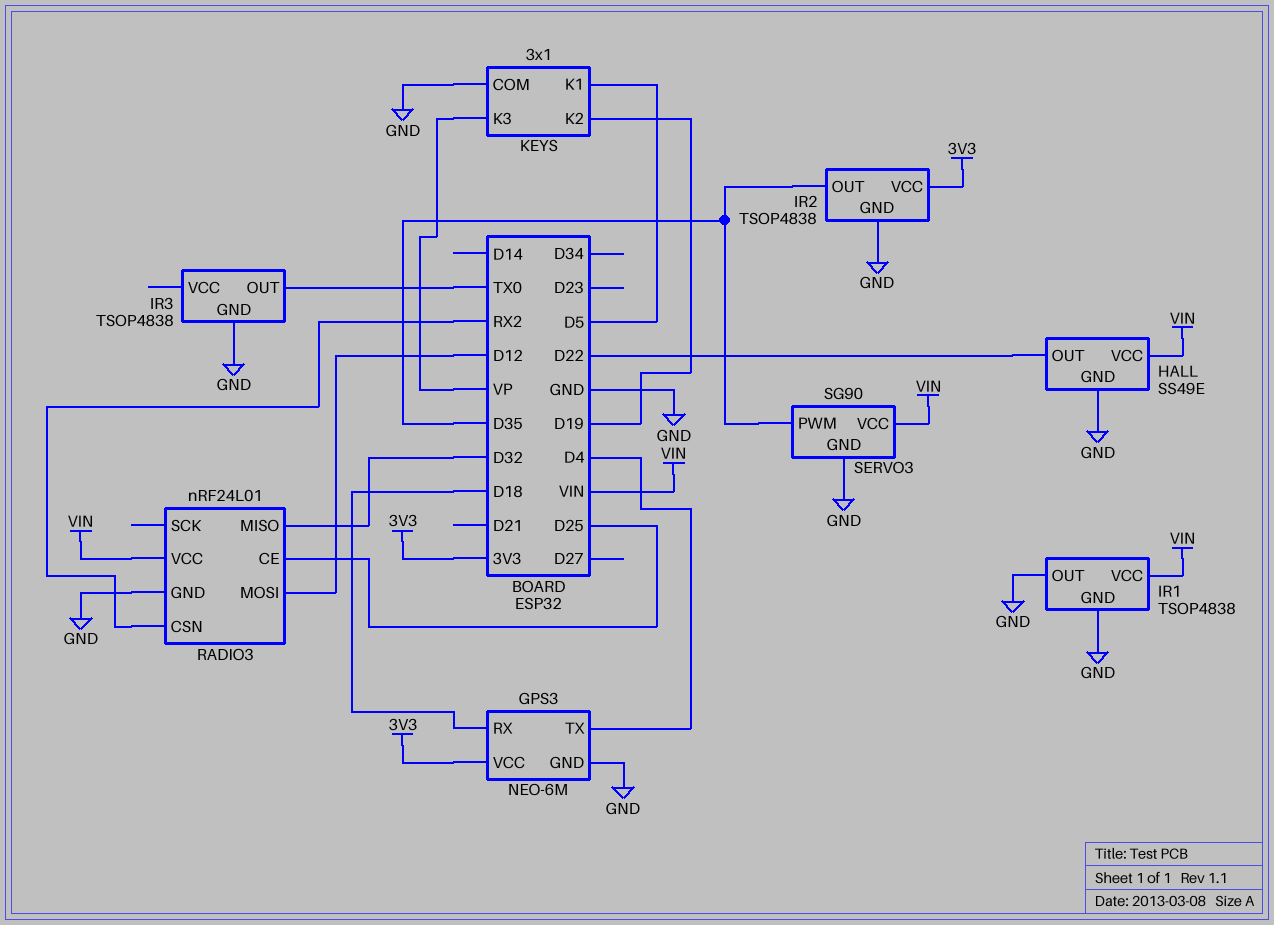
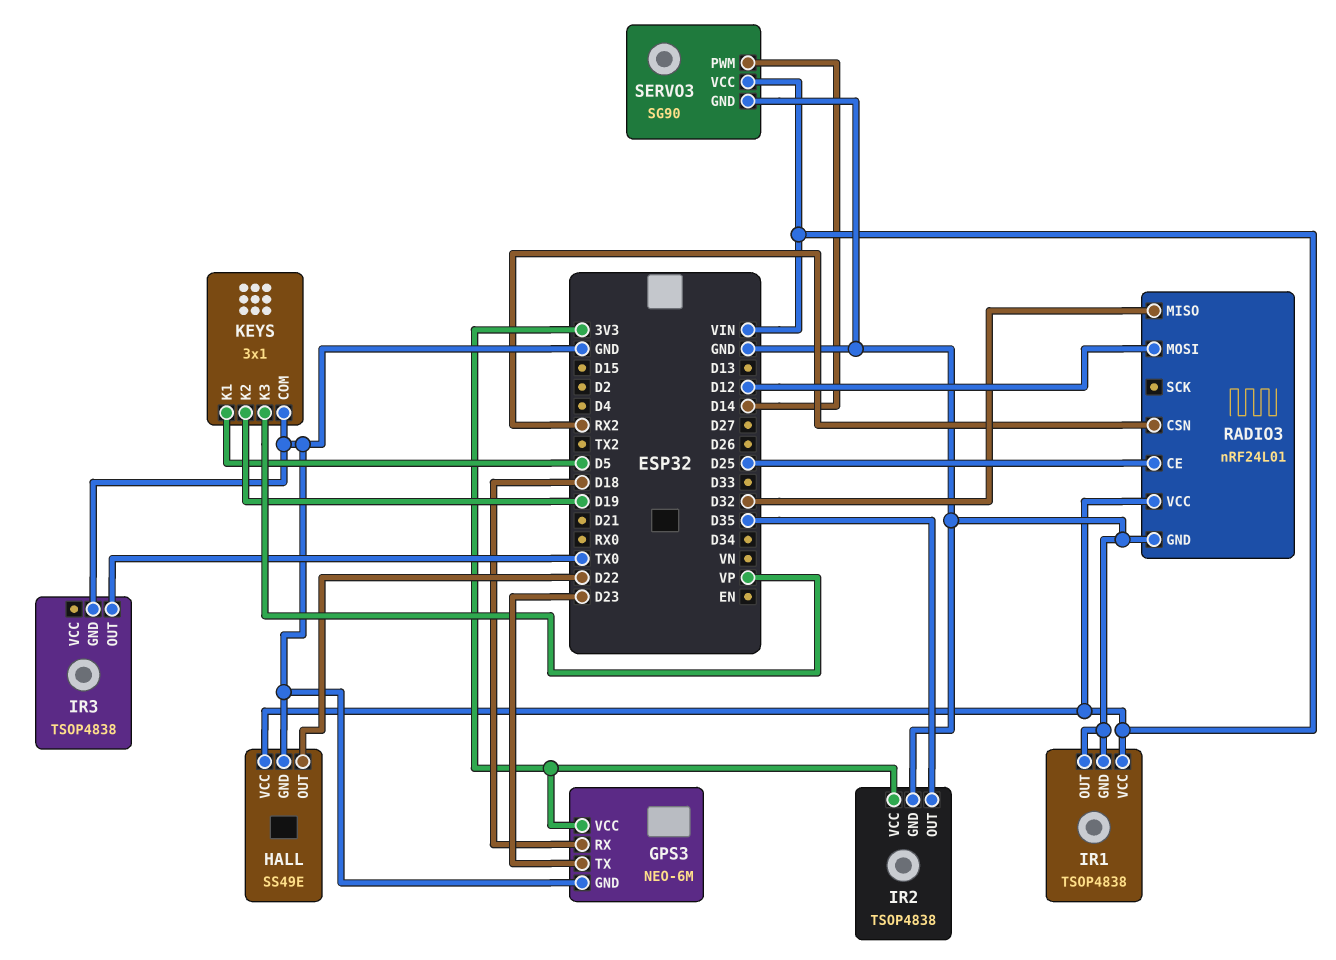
GPS3 pin TX: D4 -> D23
SERVO3 pin PWM: D35 -> D14

